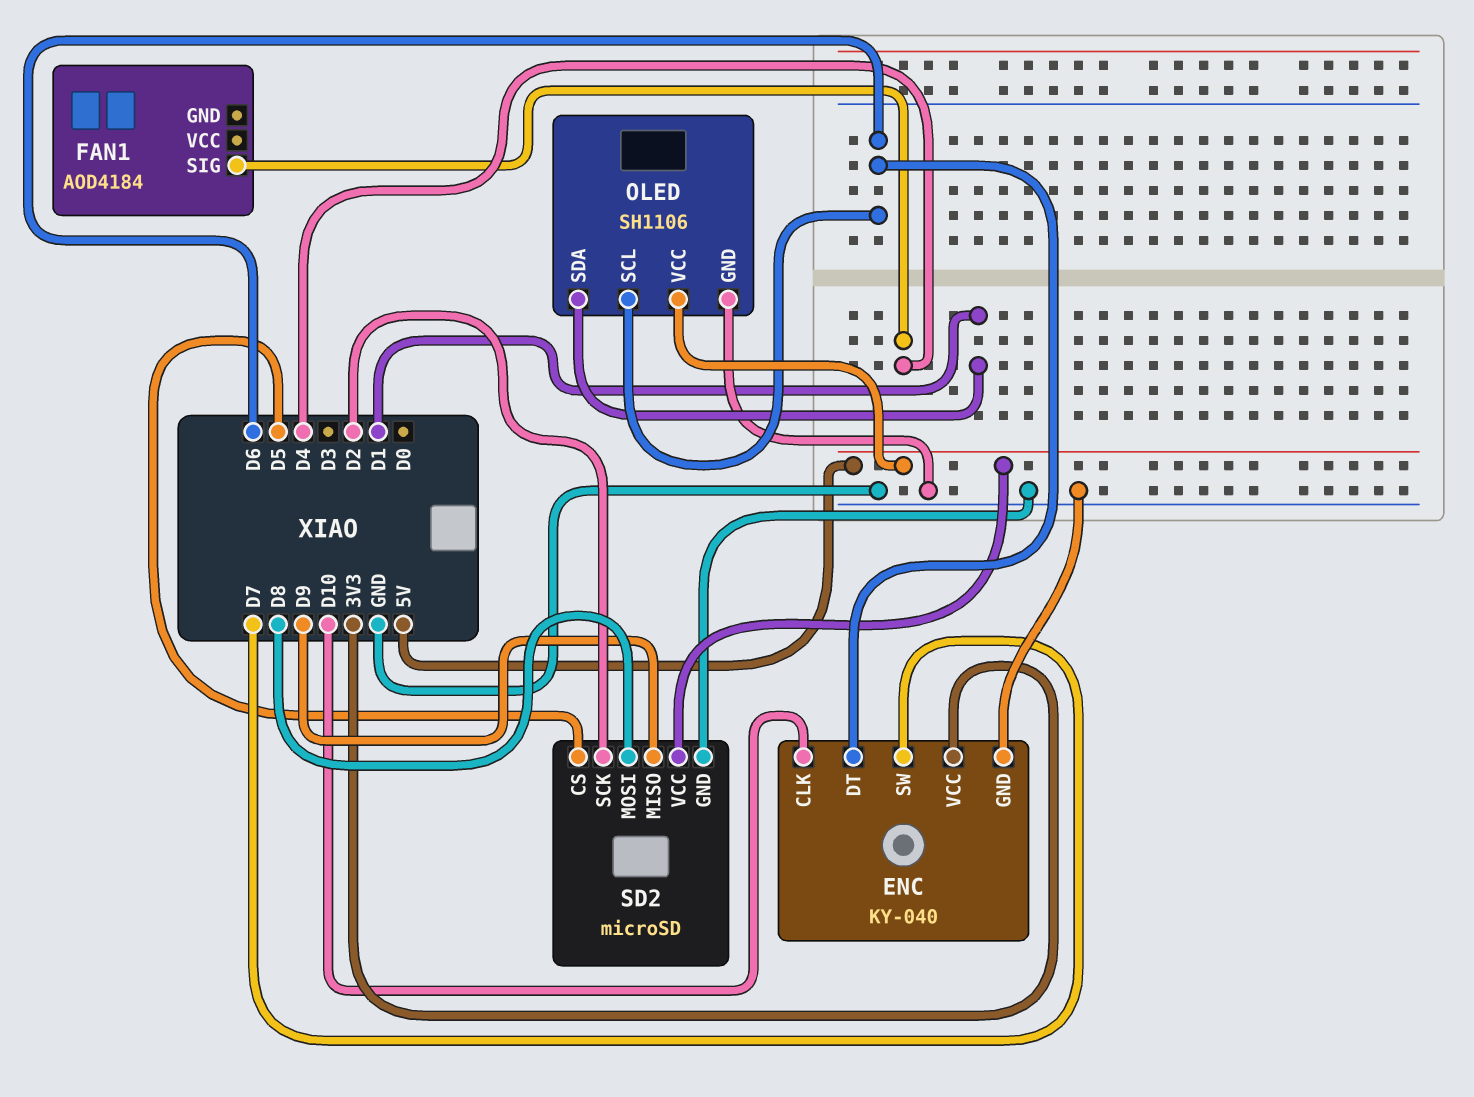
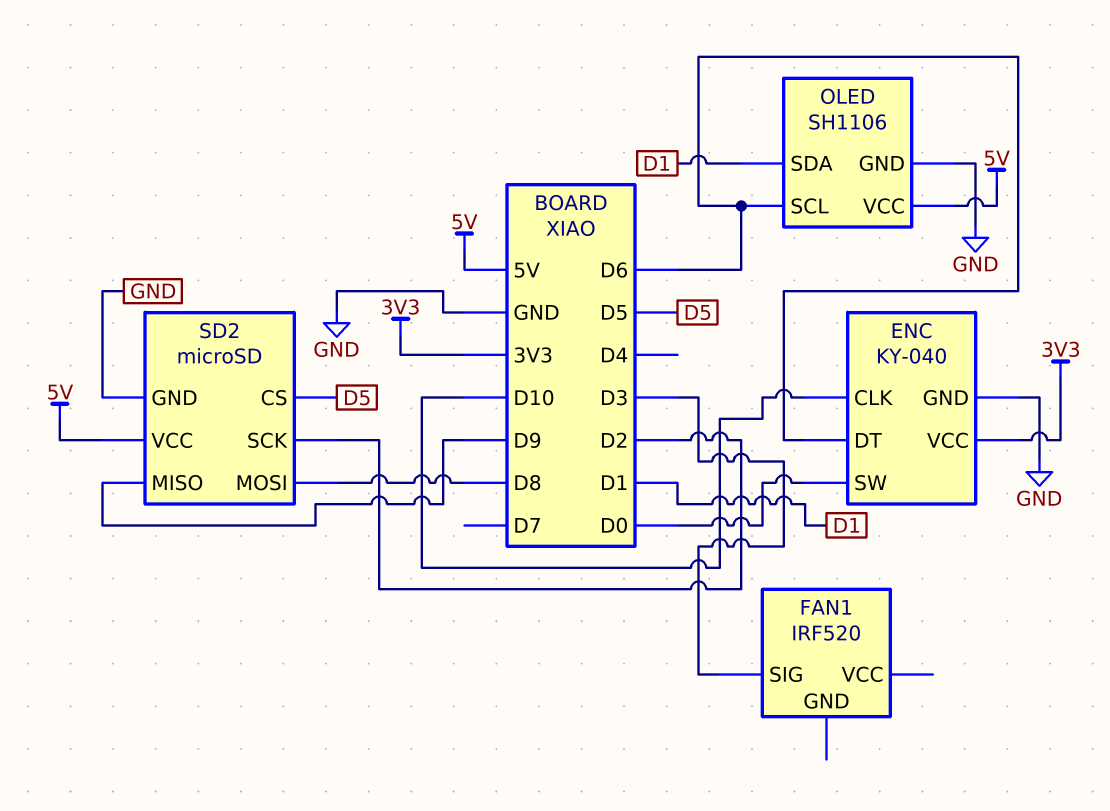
ENC pin SW: D7 -> D0
FAN1: AOD4184 -> IRF520
FAN1 pin SIG: D4 -> D3

